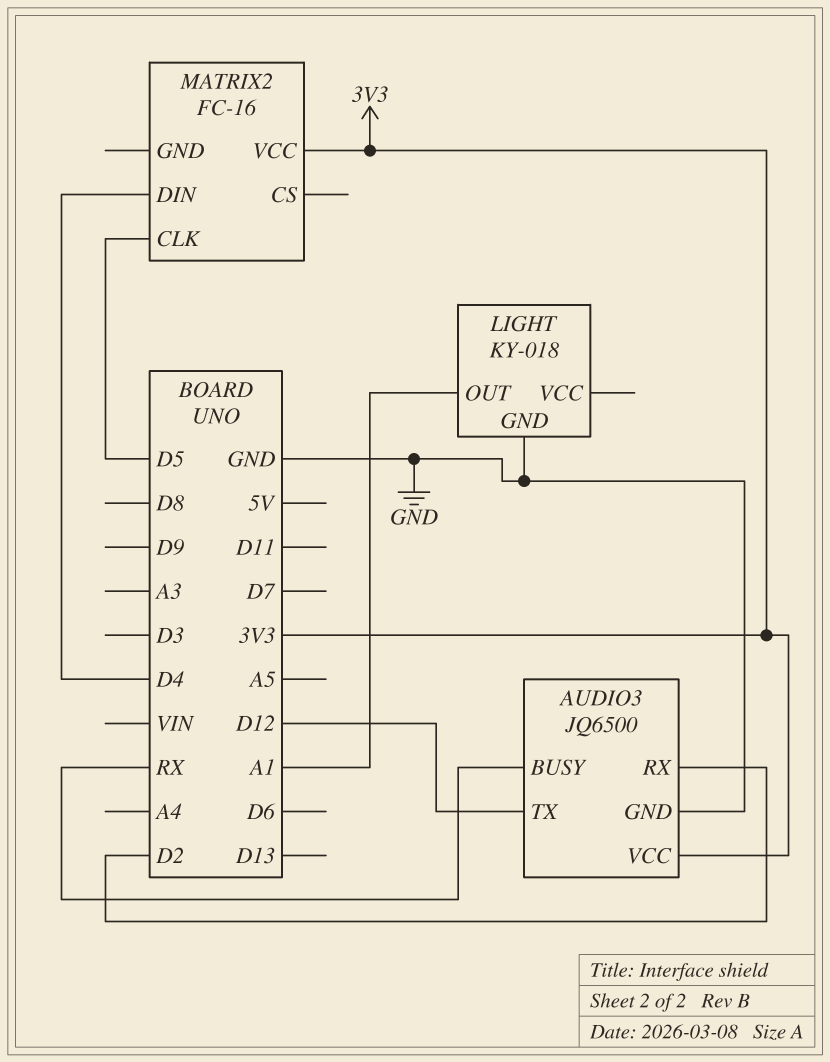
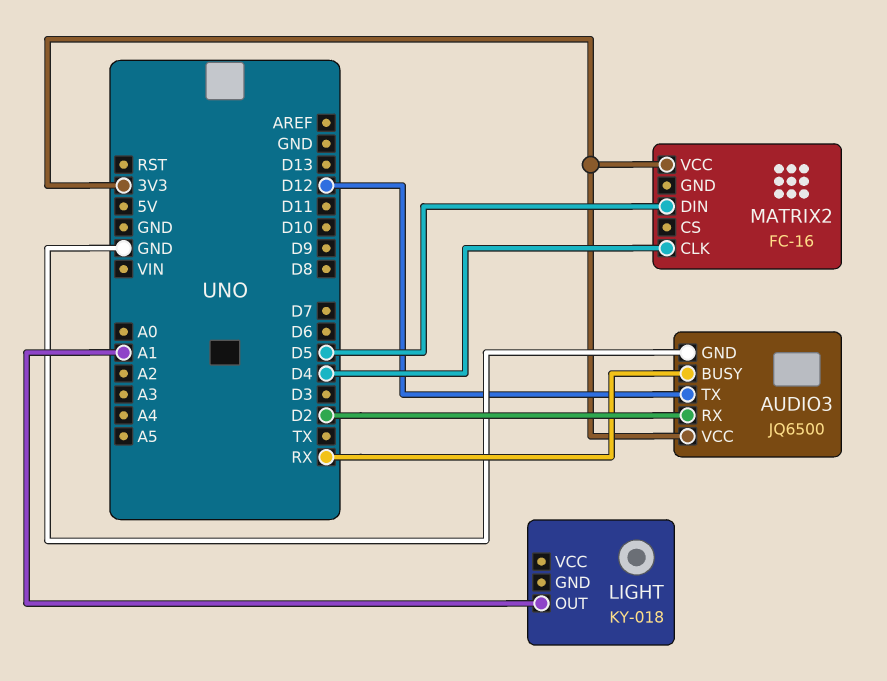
LIGHT pin GND: GND -> none
MATRIX2 pin CLK: D5 -> D4
MATRIX2 pin DIN: D4 -> D5

